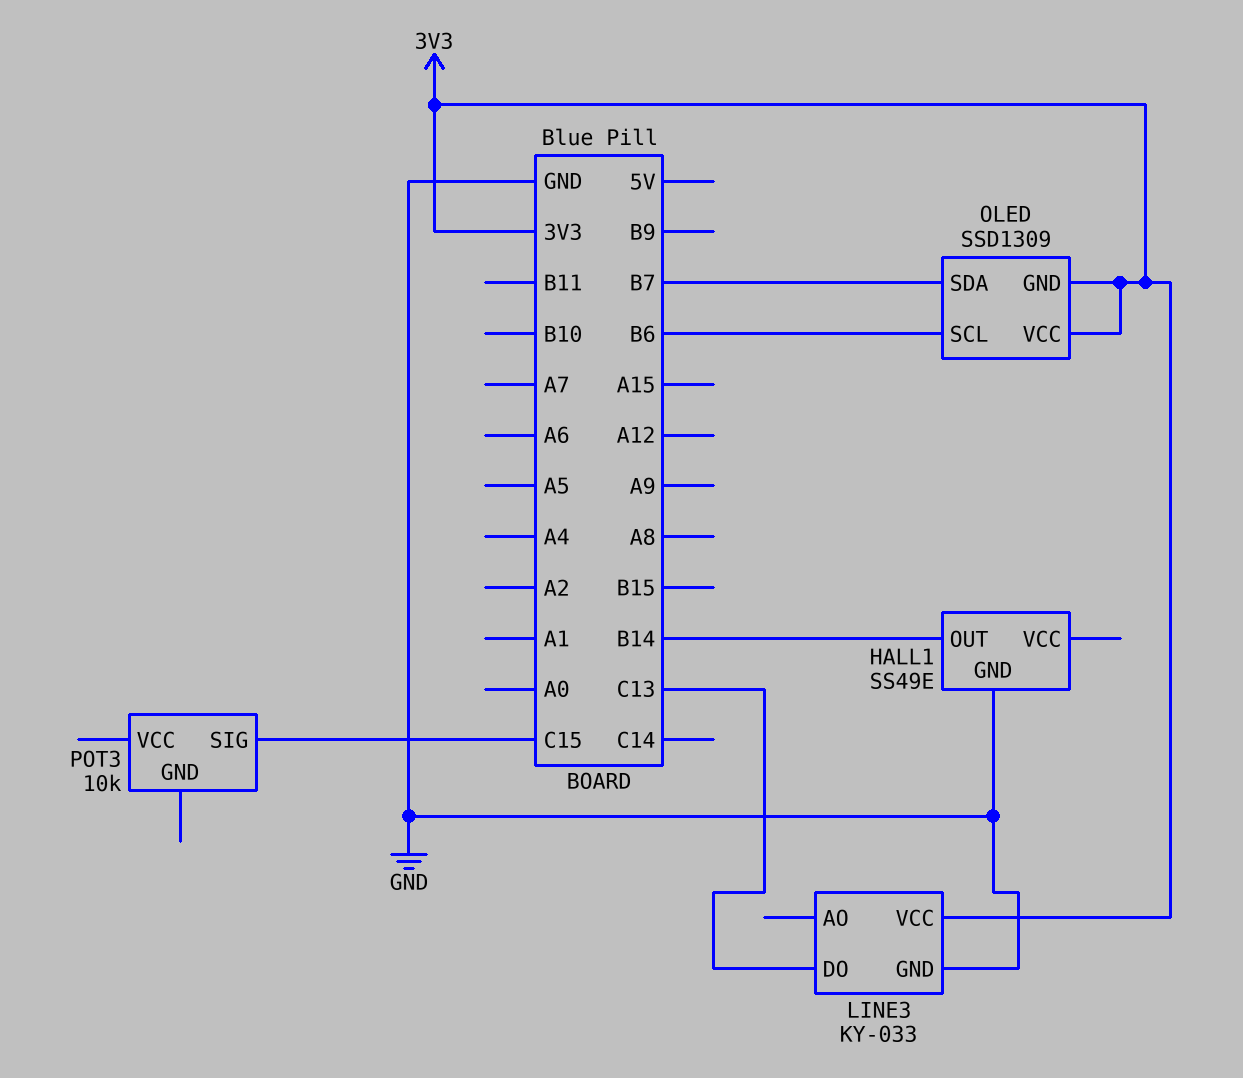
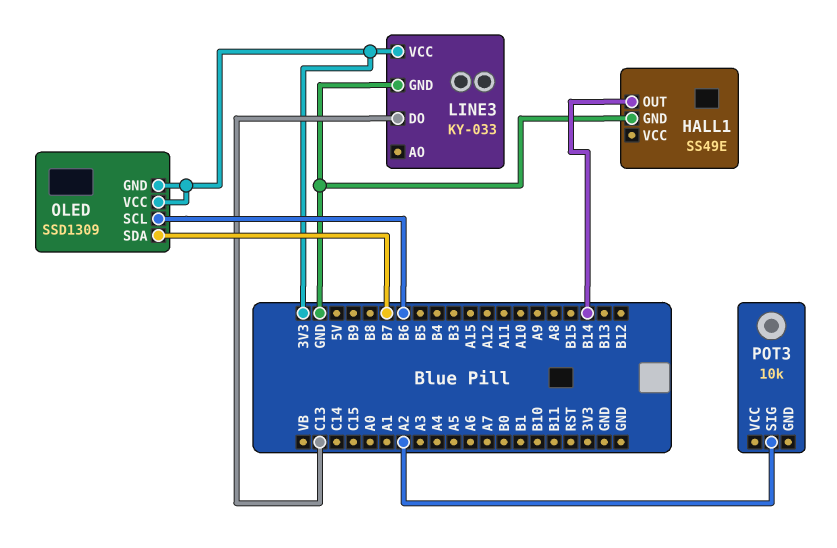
POT3 pin SIG: C15 -> A2

